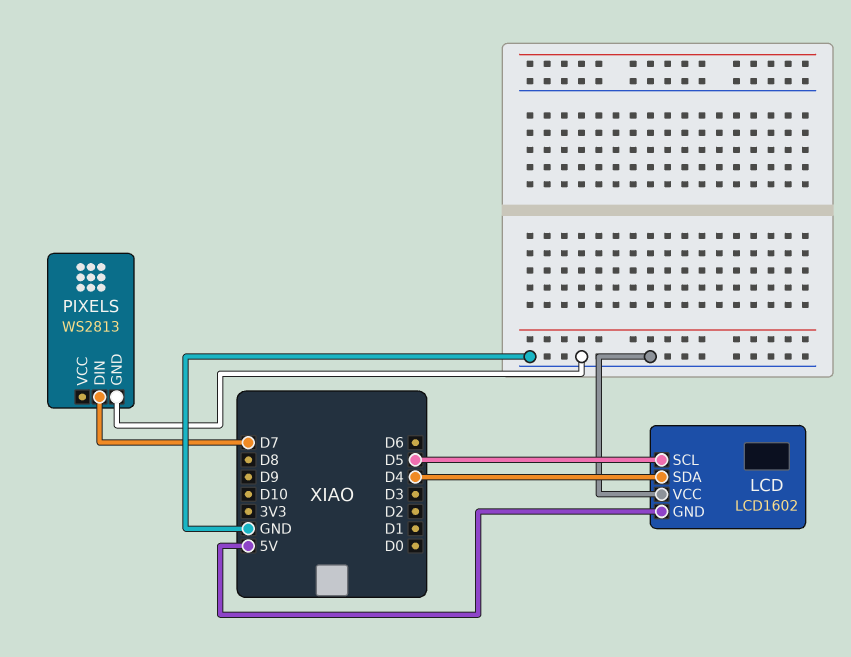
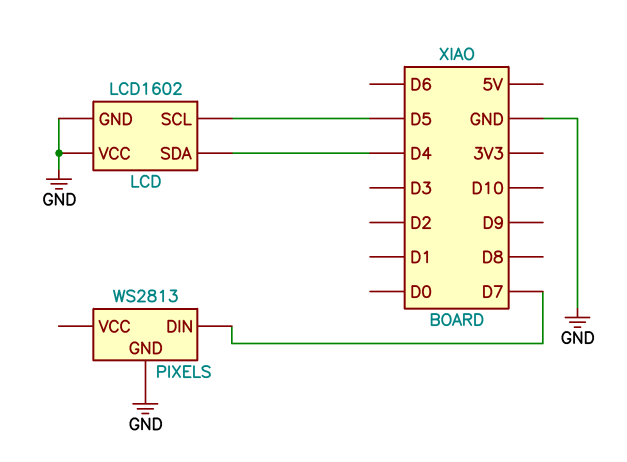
LCD pin GND: 5V -> GND

